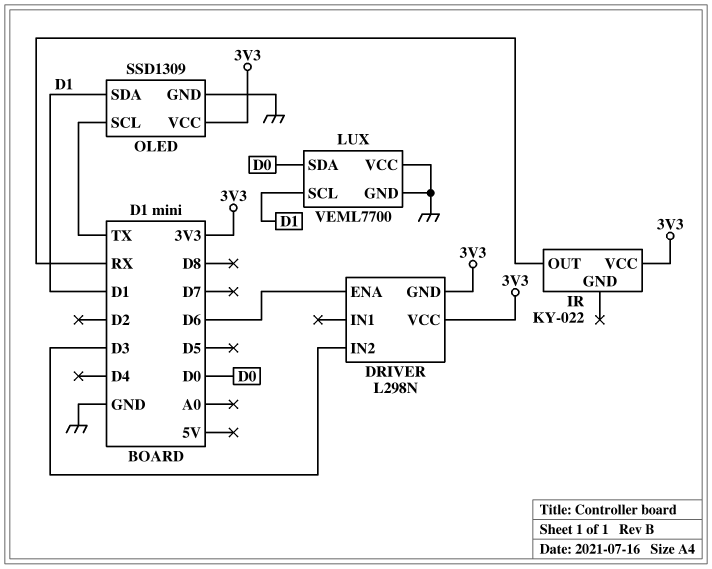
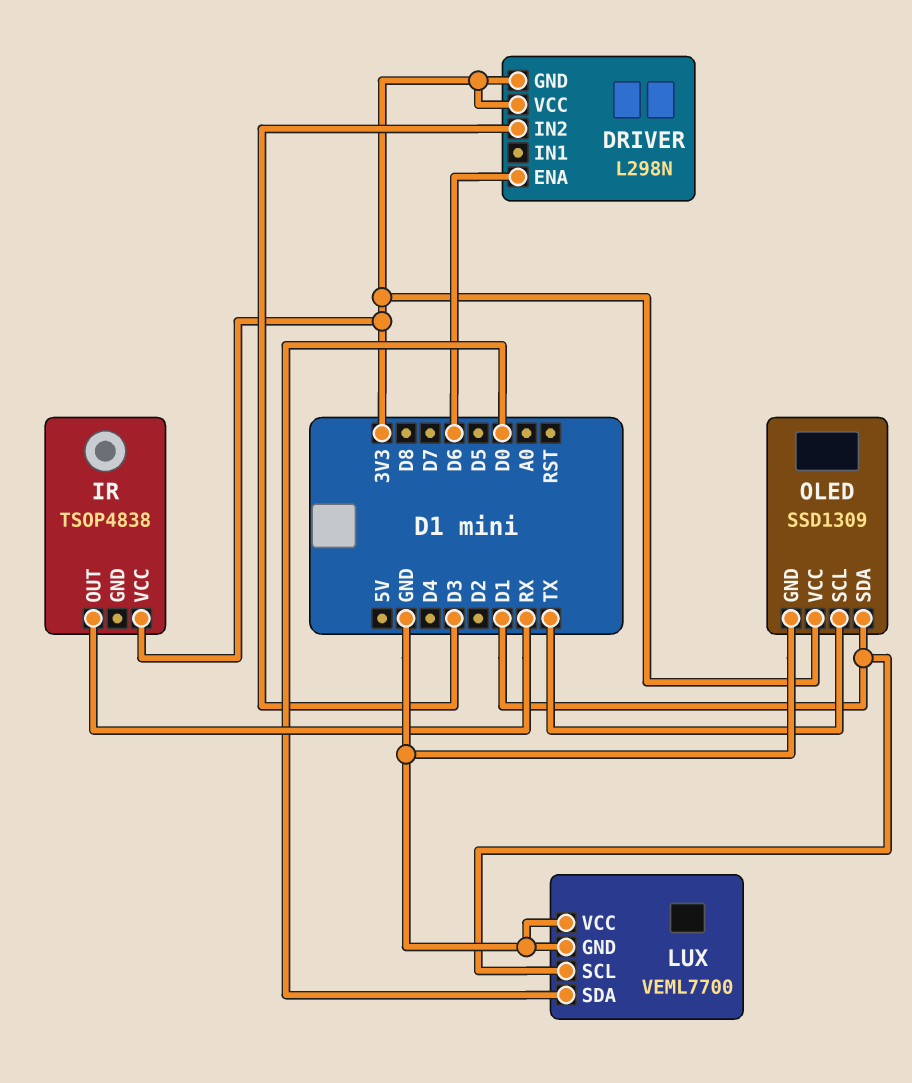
IR: KY-022 -> TSOP4838

